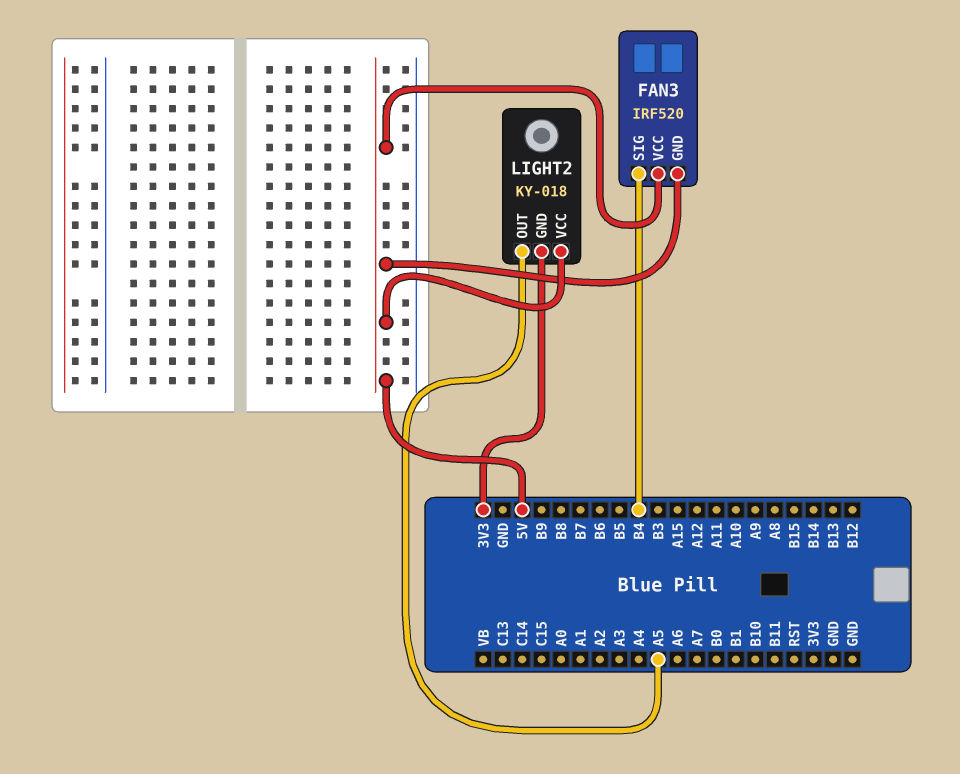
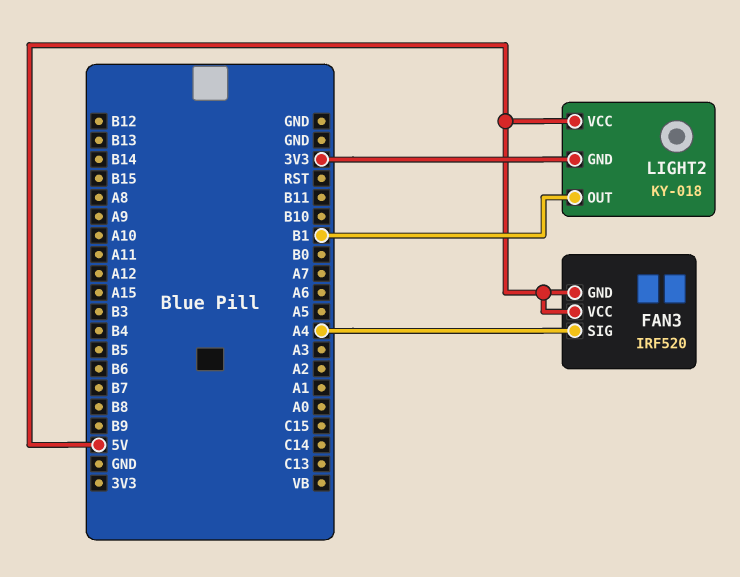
FAN3 pin SIG: B4 -> A4
LIGHT2 pin OUT: A5 -> B1

